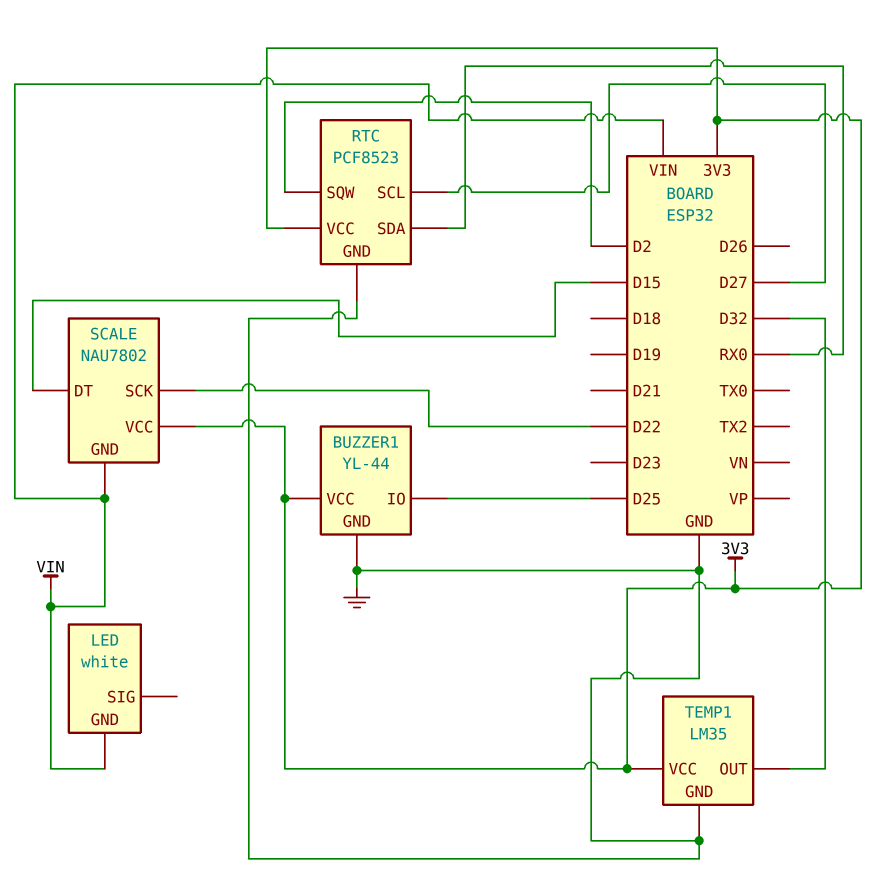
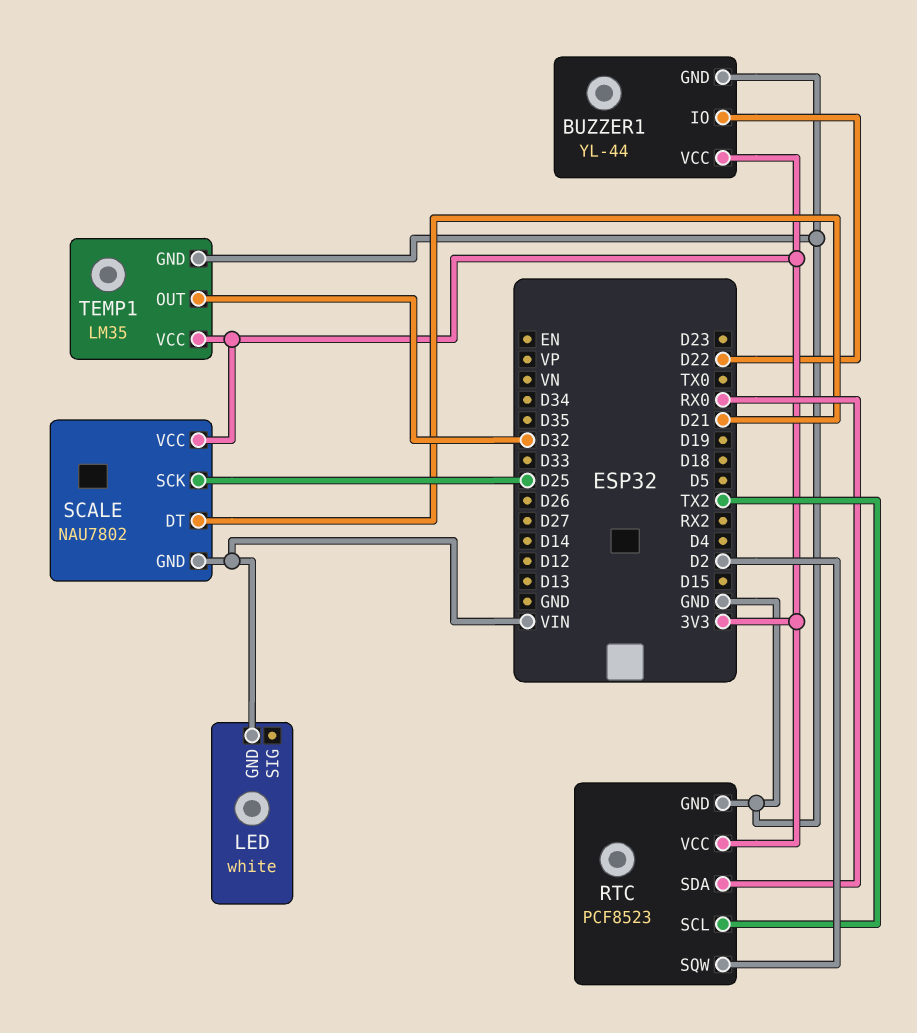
BUZZER1 pin IO: D25 -> D22
RTC pin SCL: D27 -> TX2
SCALE pin DT: D15 -> D21
SCALE pin SCK: D22 -> D25

